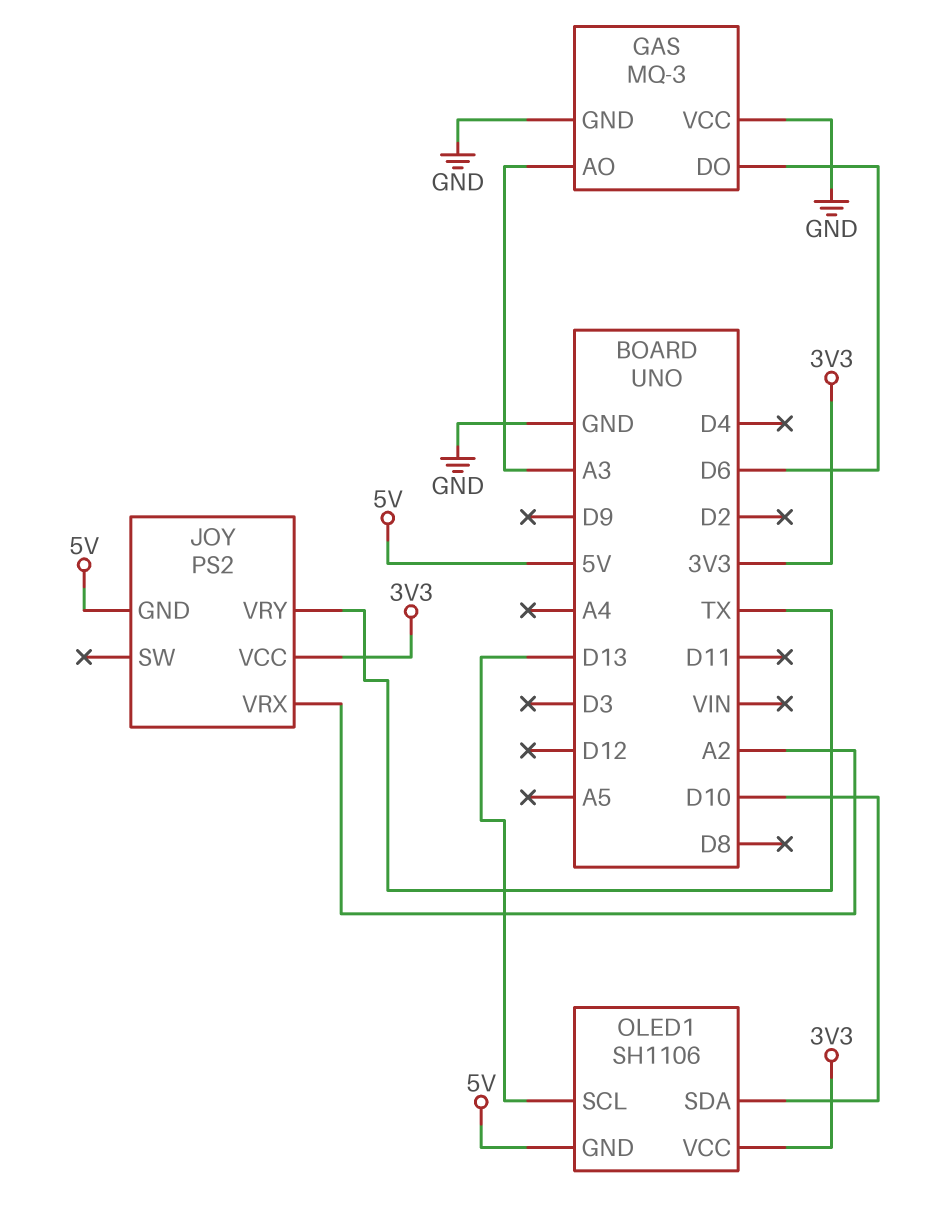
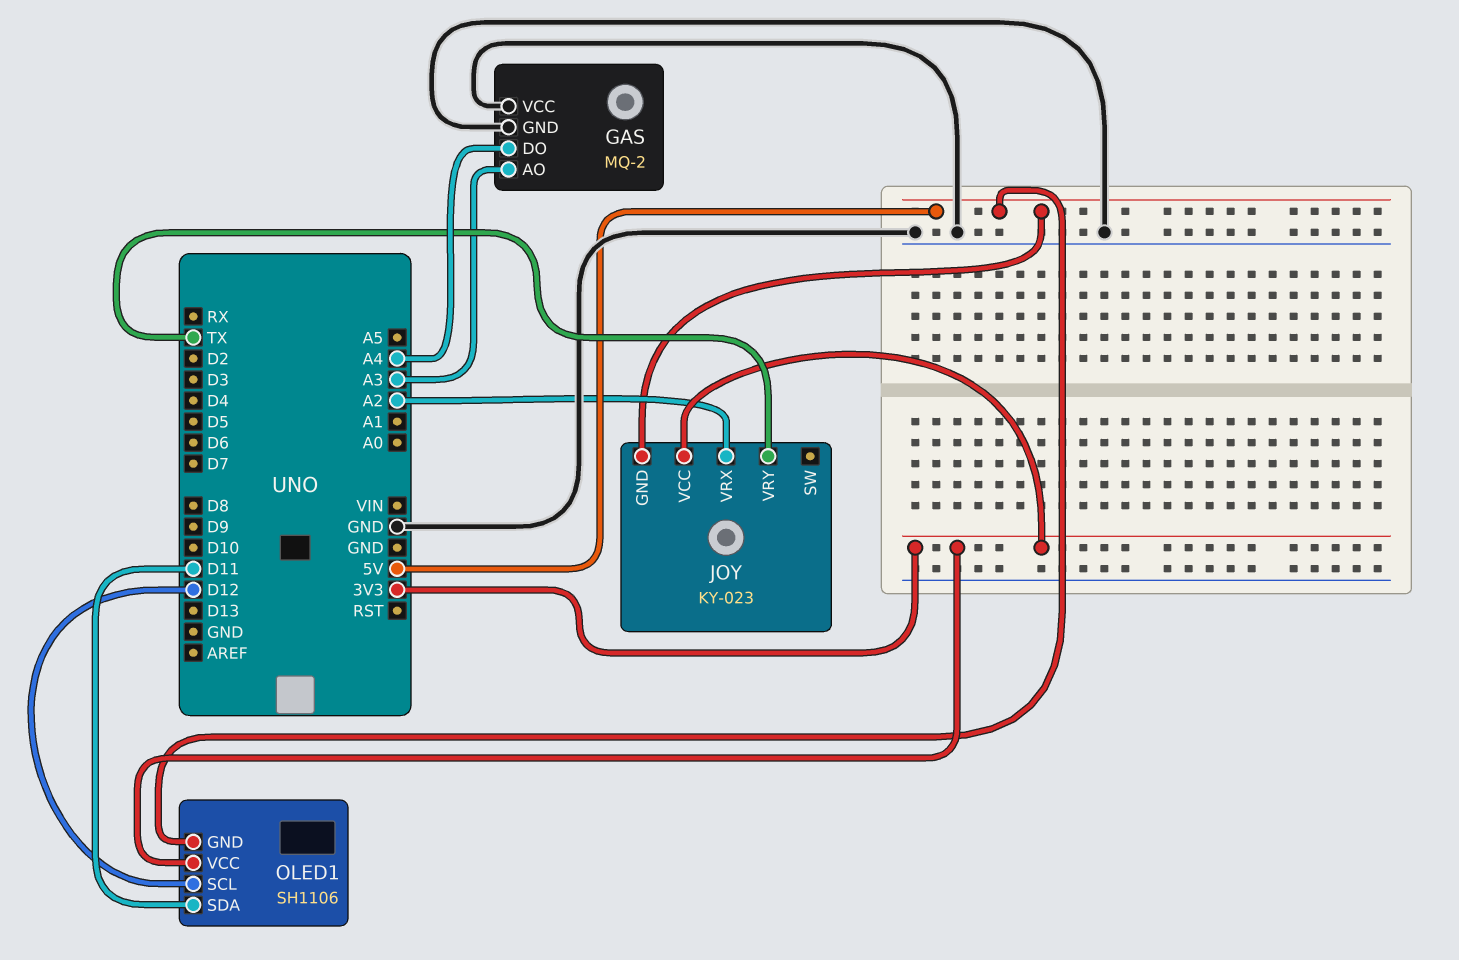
GAS: MQ-3 -> MQ-2
GAS pin DO: D6 -> A4
JOY: PS2 -> KY-023
OLED1 pin SCL: D13 -> D12
OLED1 pin SDA: D10 -> D11

